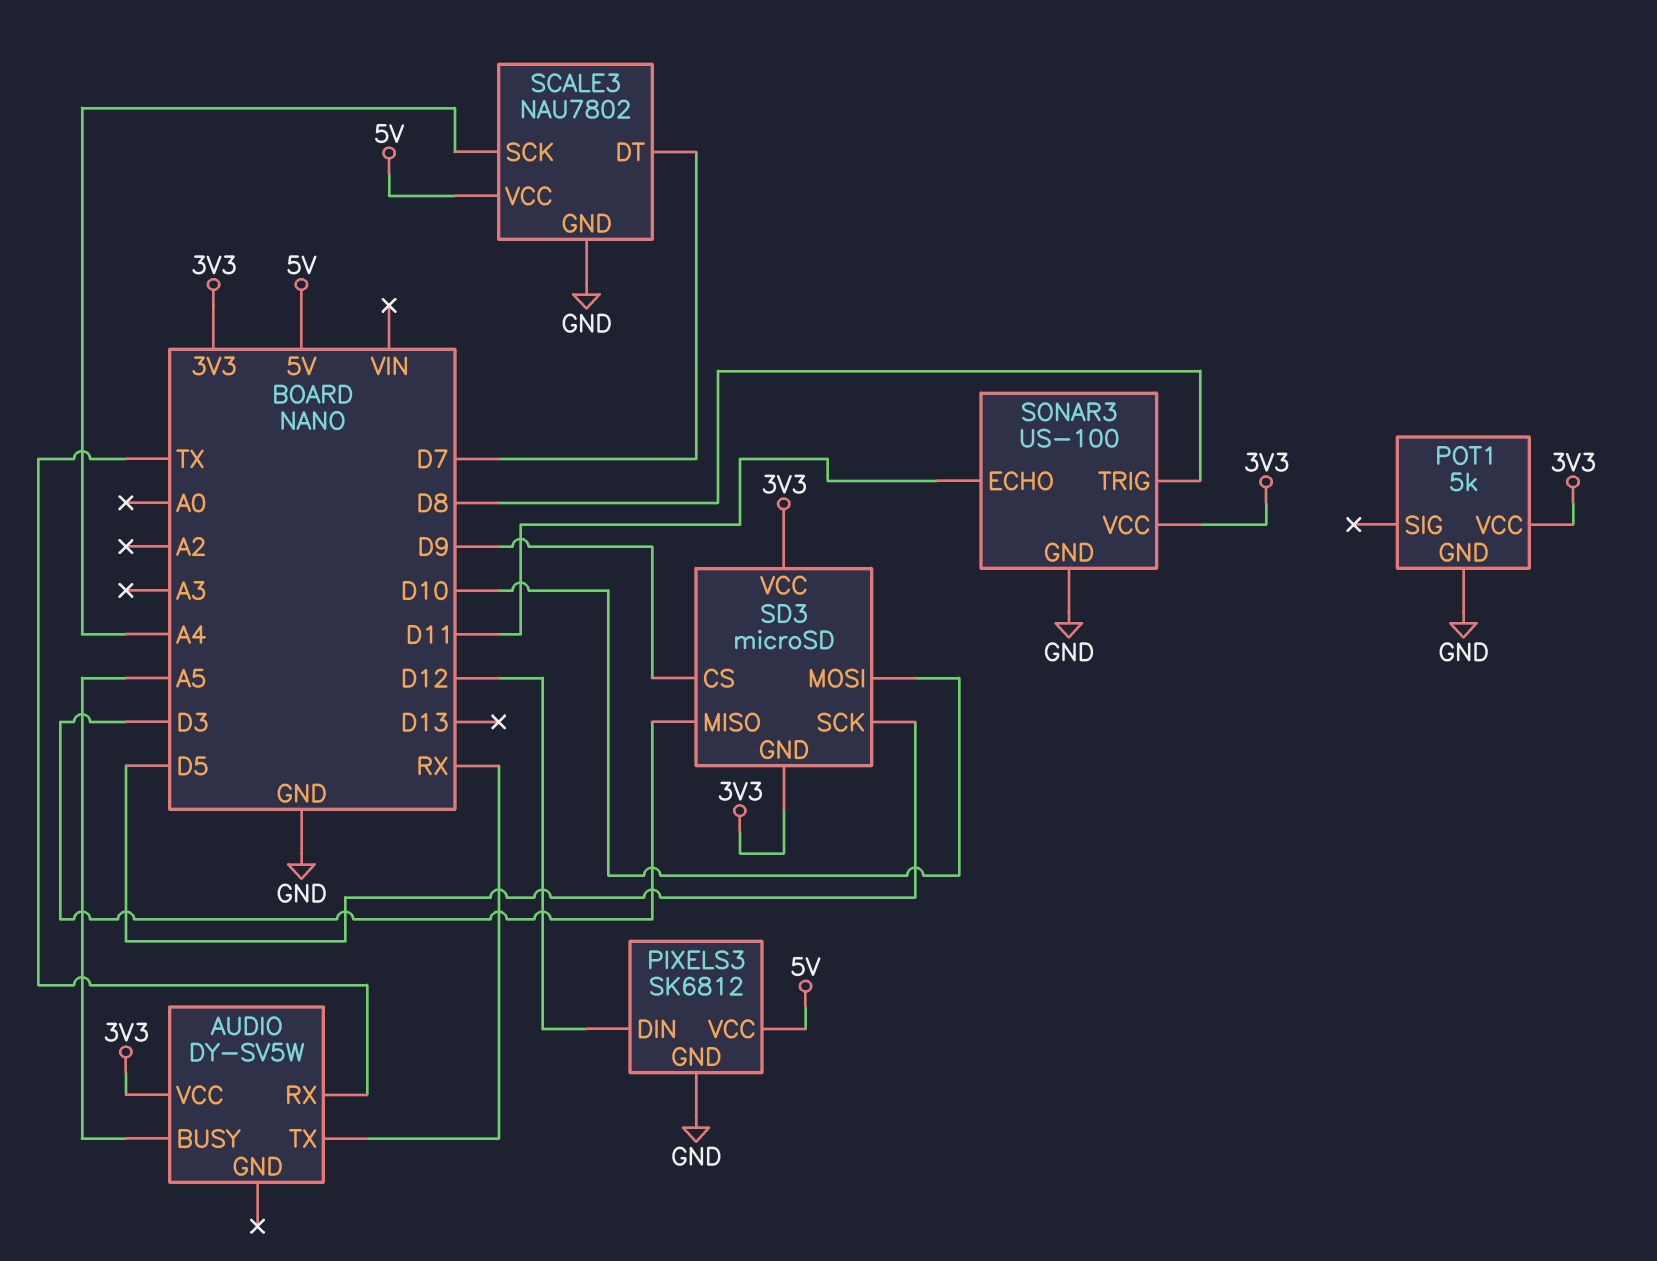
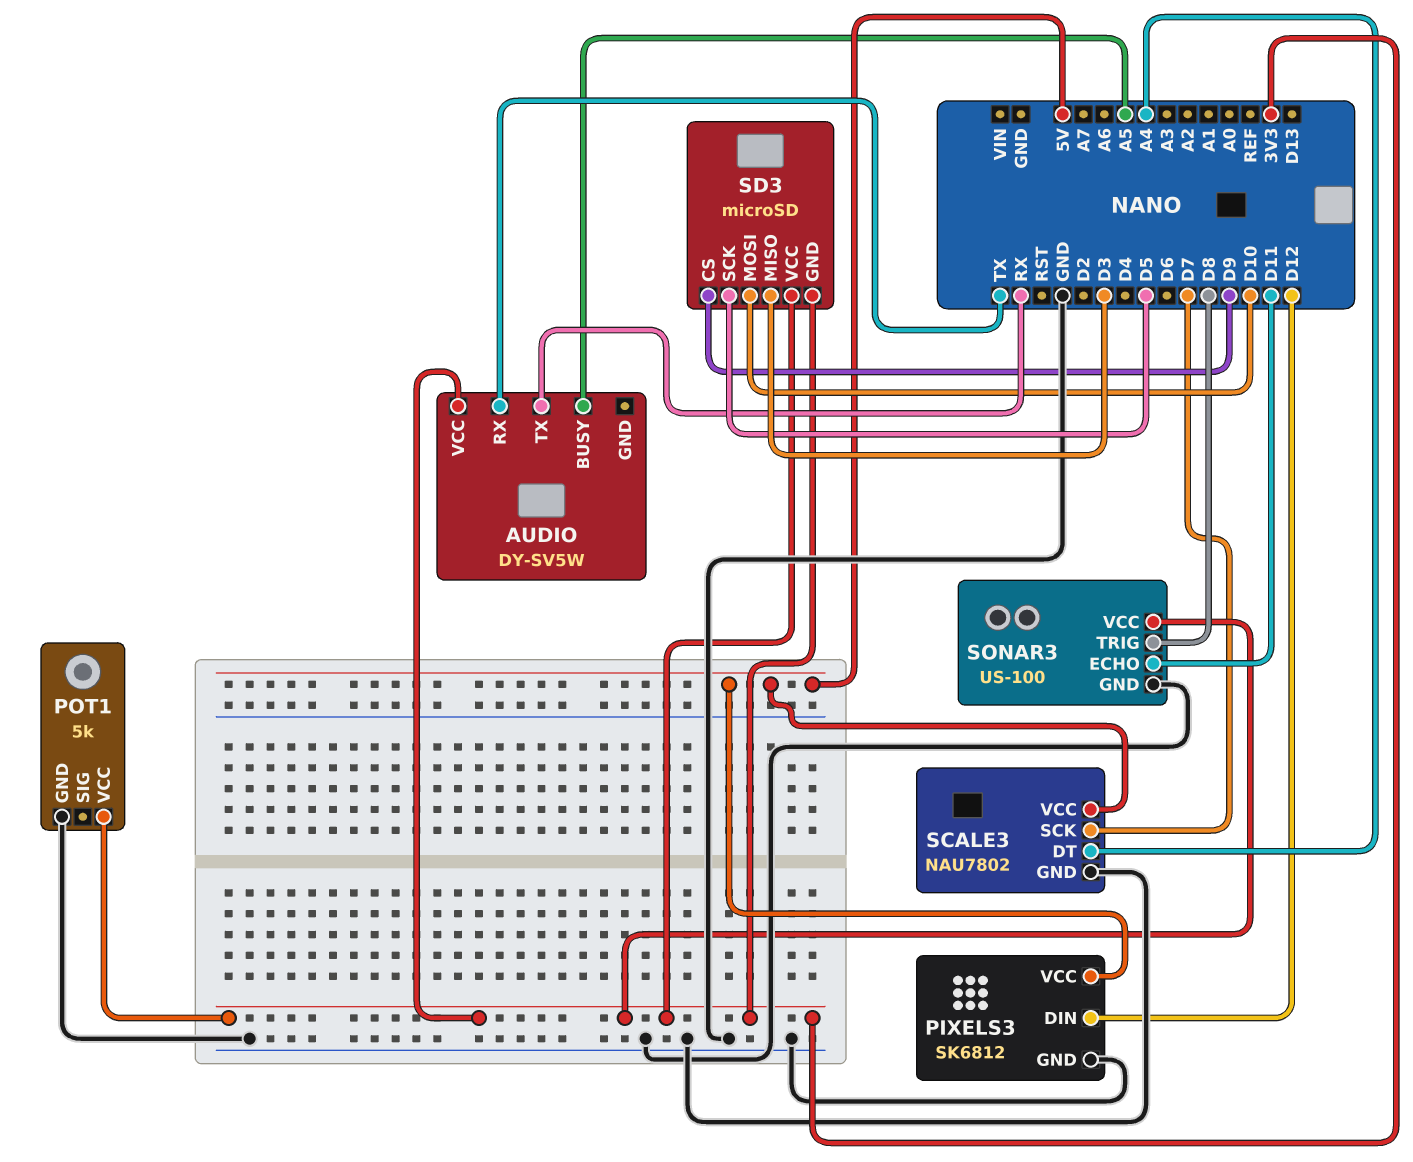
SCALE3 pin DT: D7 -> A4
SCALE3 pin SCK: A4 -> D7

